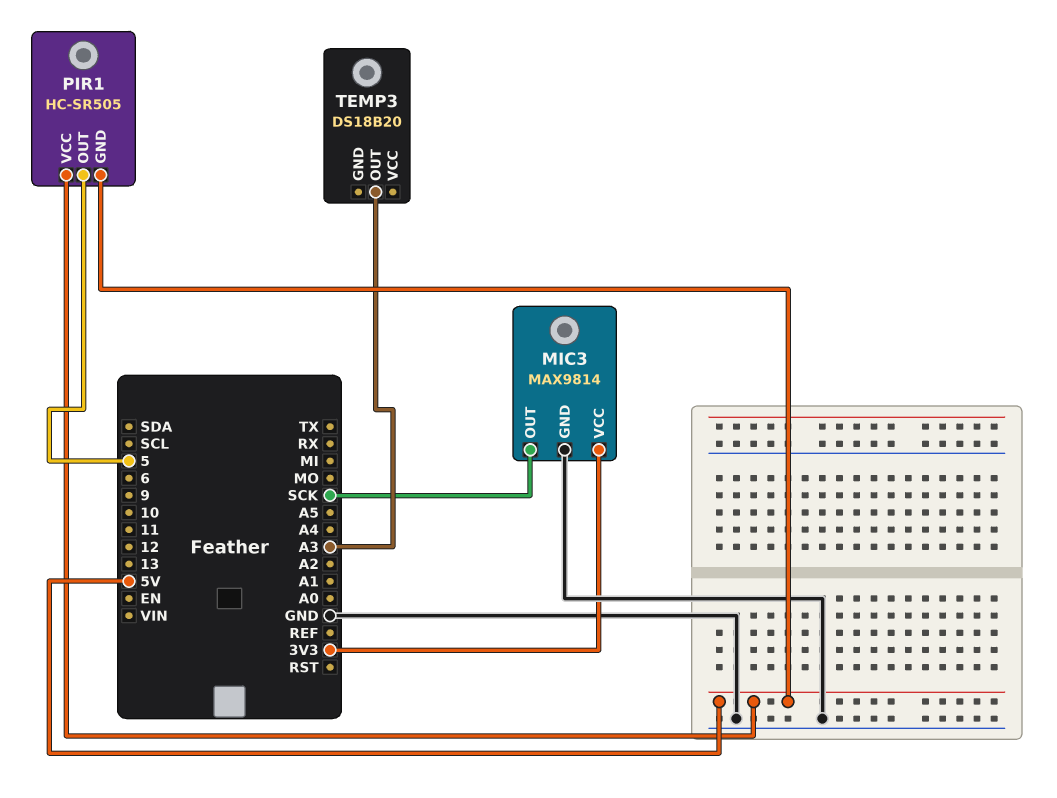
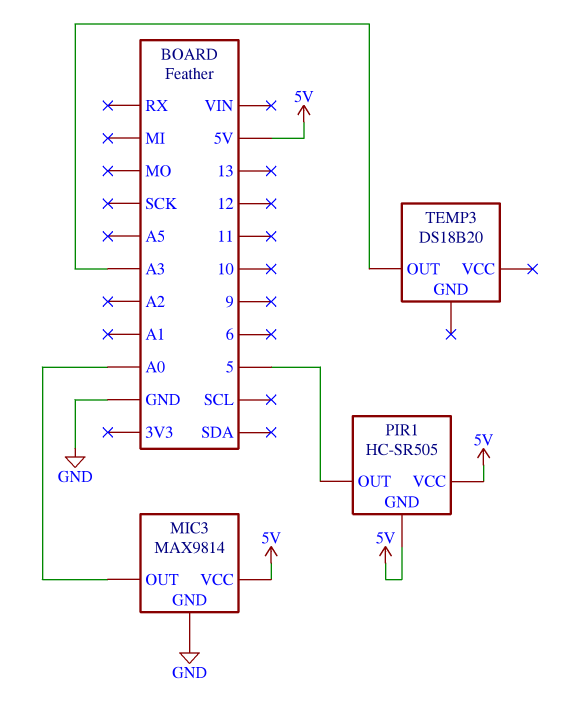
MIC3 pin OUT: SCK -> A0
MIC3 pin VCC: 3V3 -> 5V

